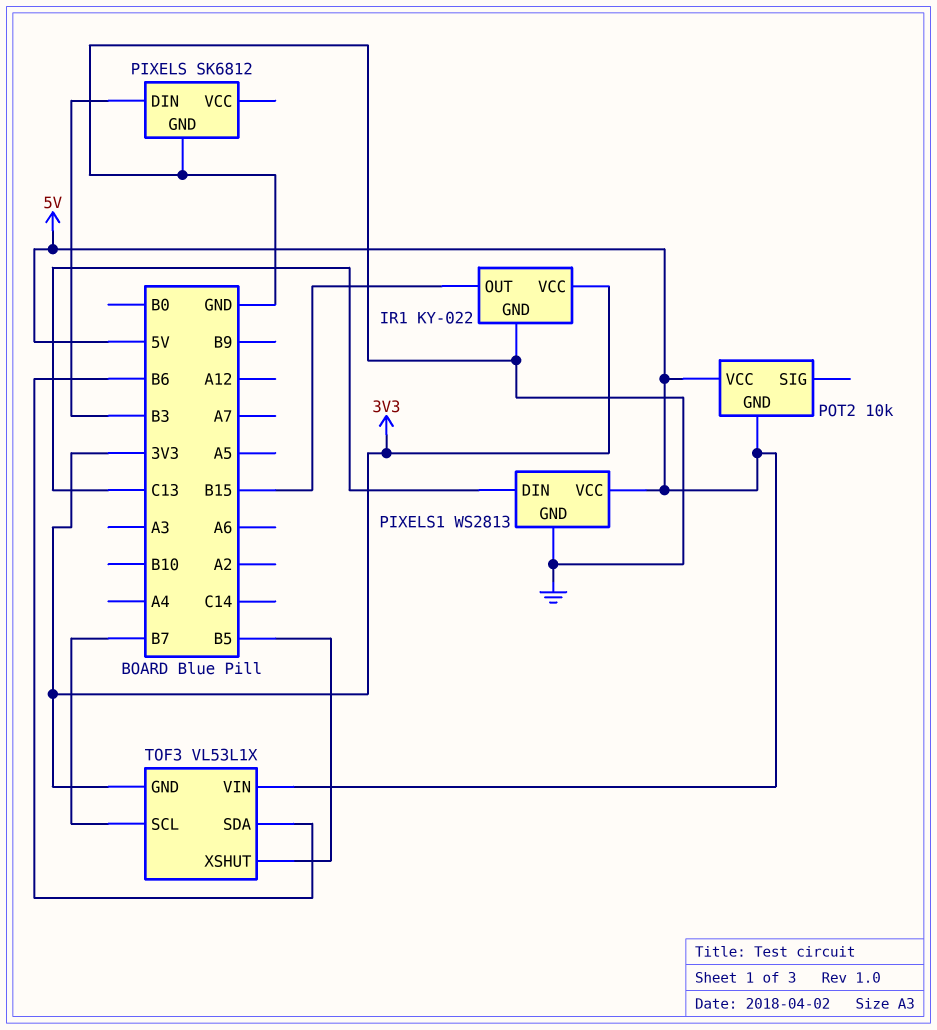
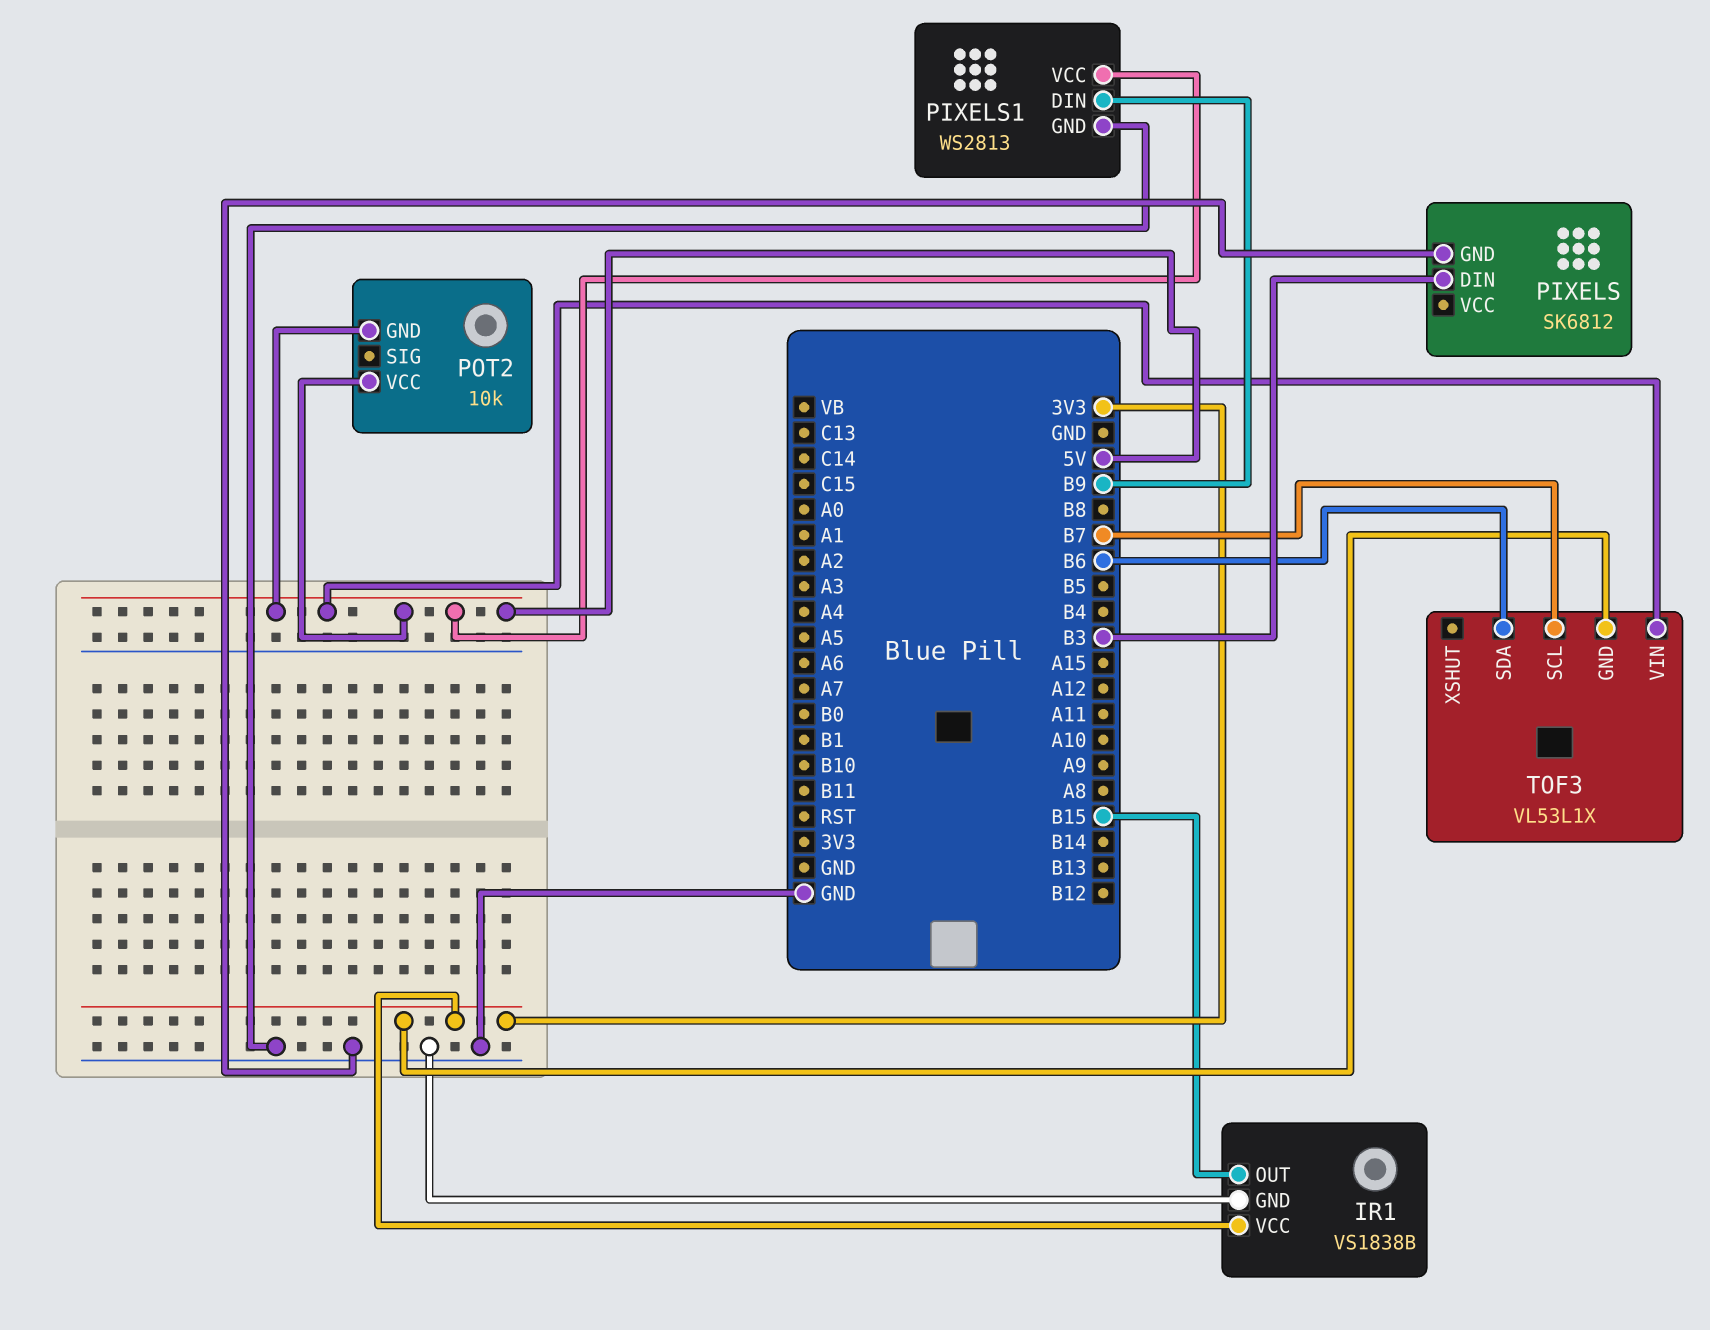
IR1: KY-022 -> VS1838B
PIXELS1 pin DIN: C13 -> B9
TOF3 pin XSHUT: B5 -> none

